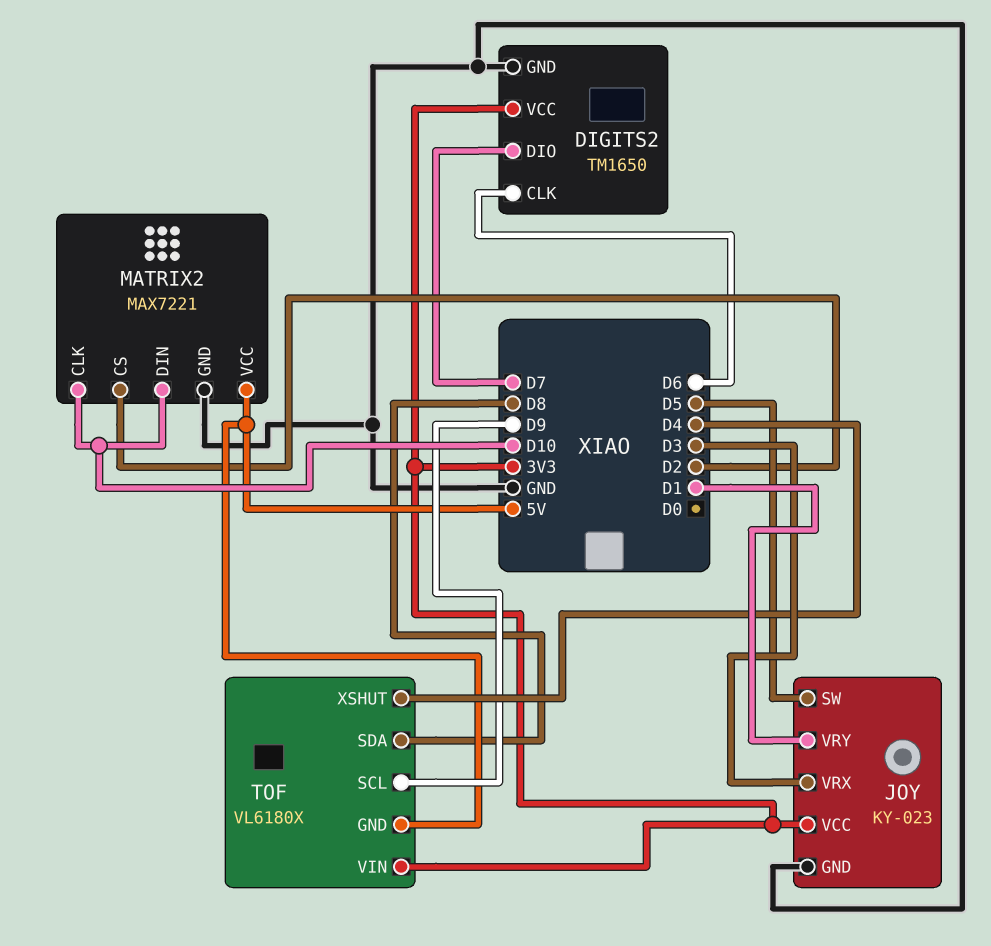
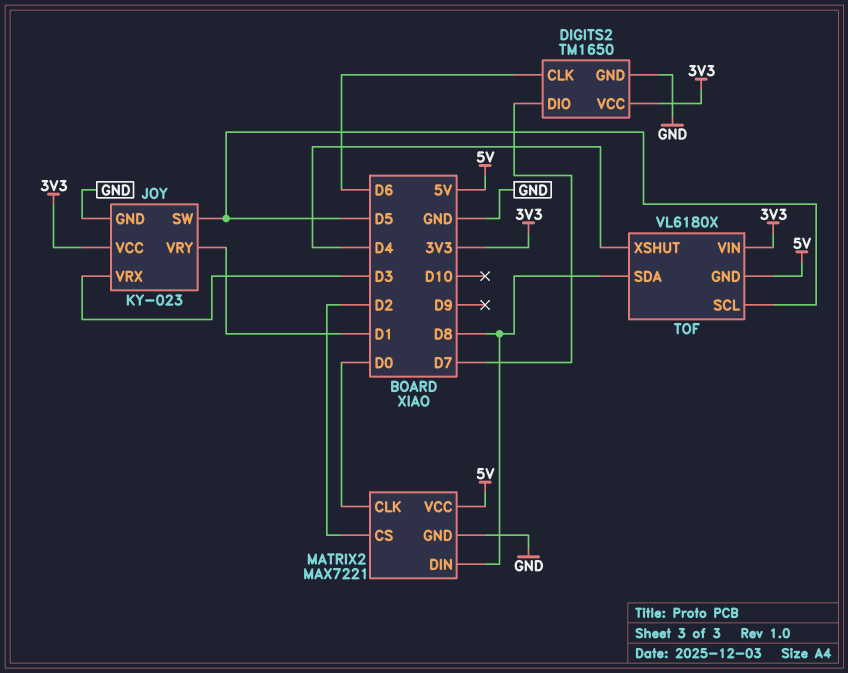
MATRIX2 pin CLK: D10 -> D0
MATRIX2 pin DIN: D10 -> D8
TOF pin SCL: D9 -> D5

